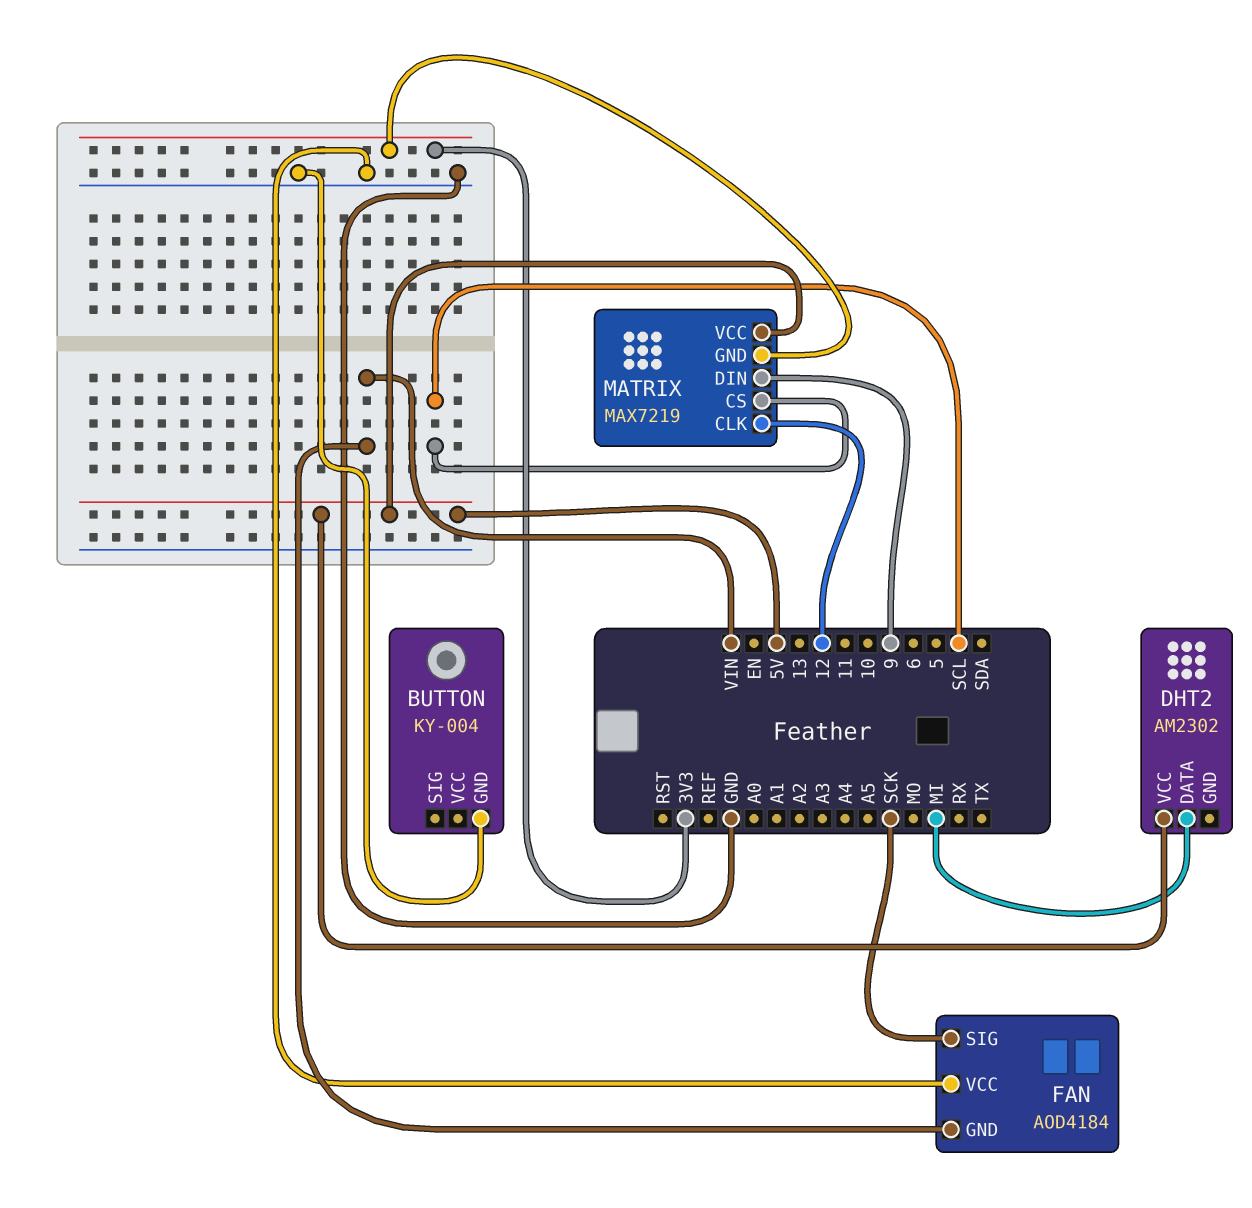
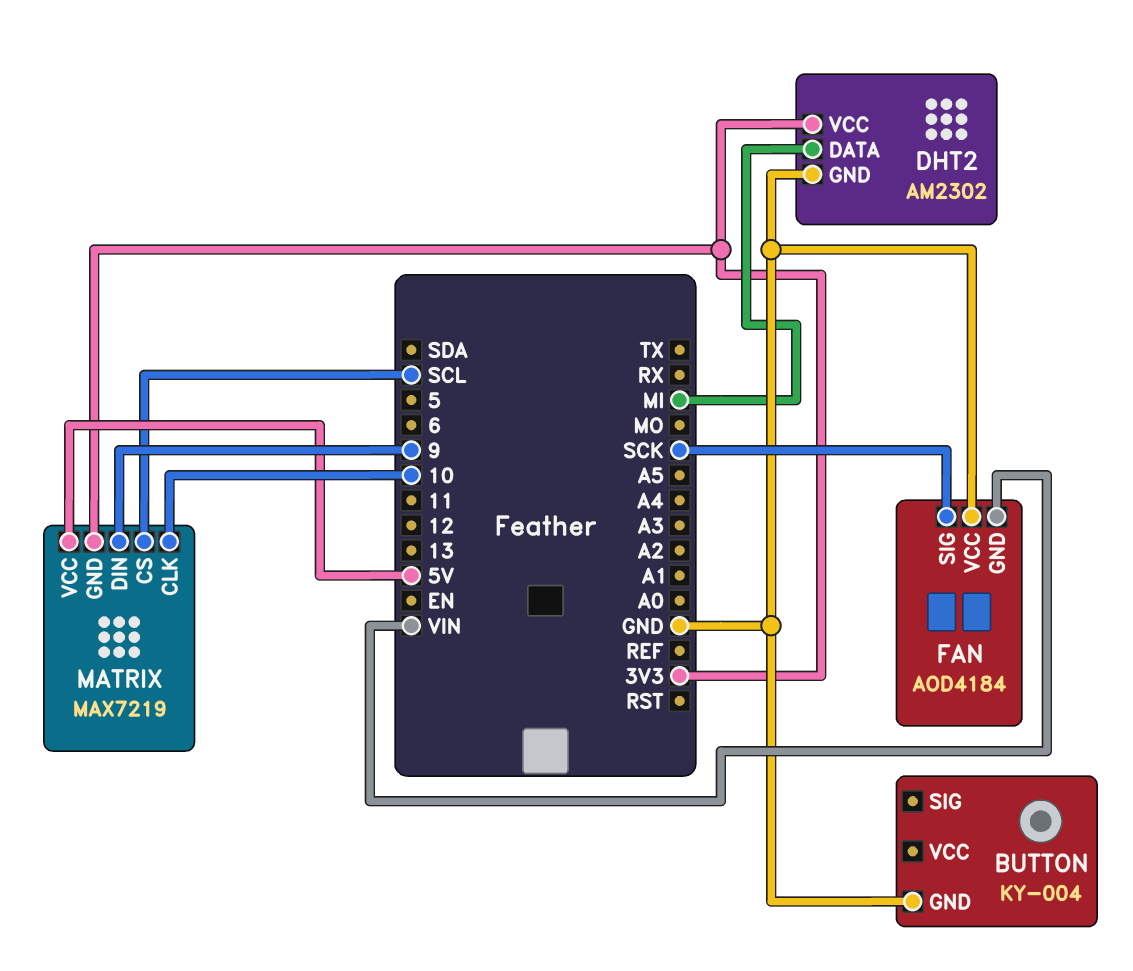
DHT2 pin GND: none -> GND
DHT2 pin VCC: 5V -> 3V3
MATRIX pin CLK: 12 -> 10

